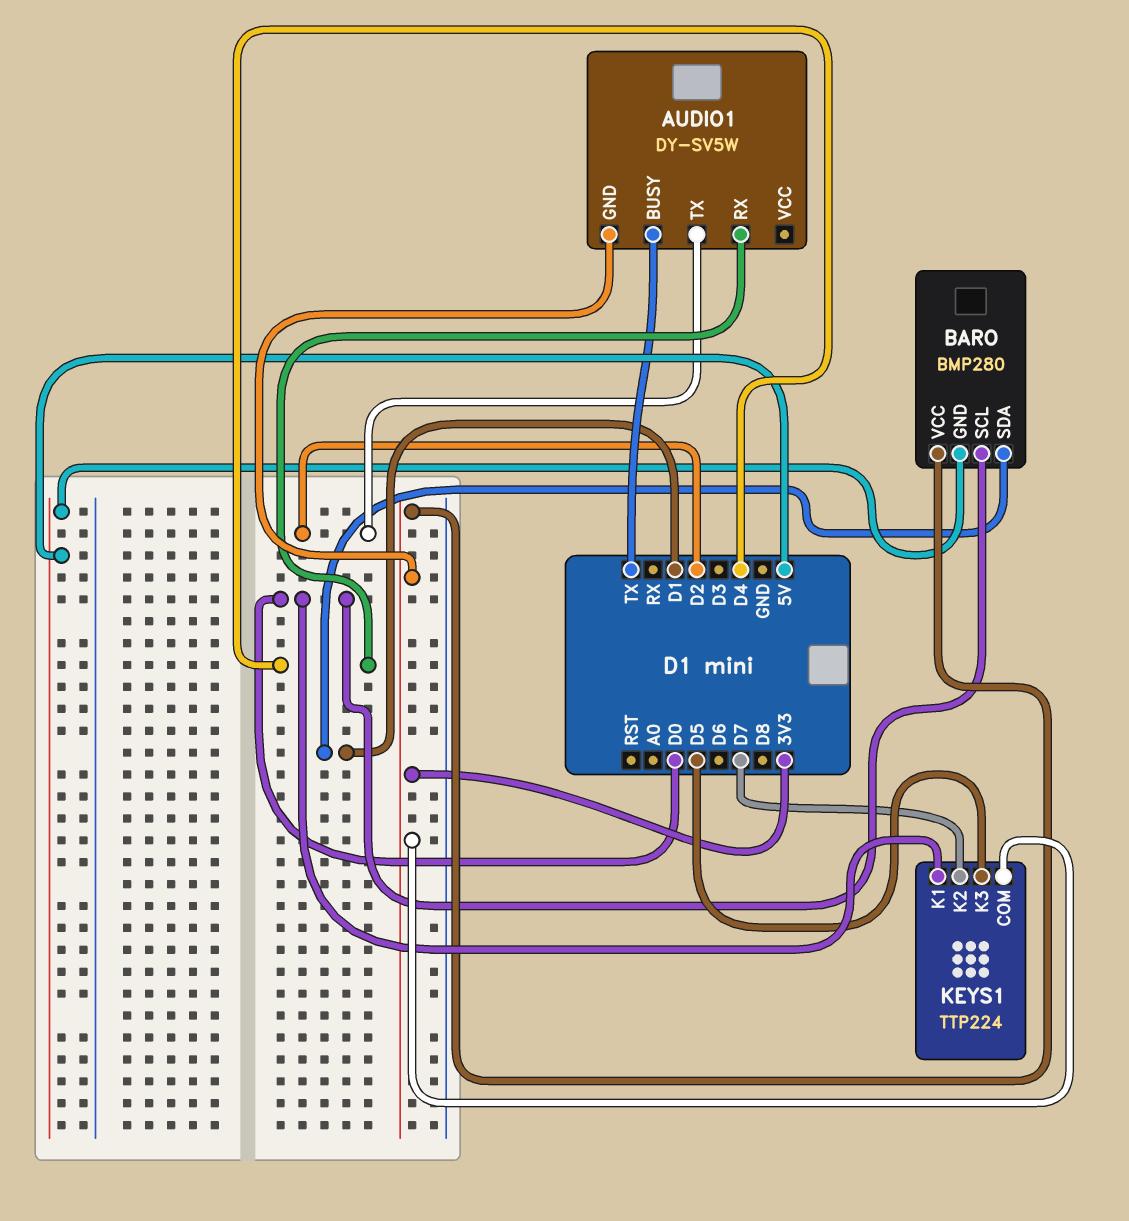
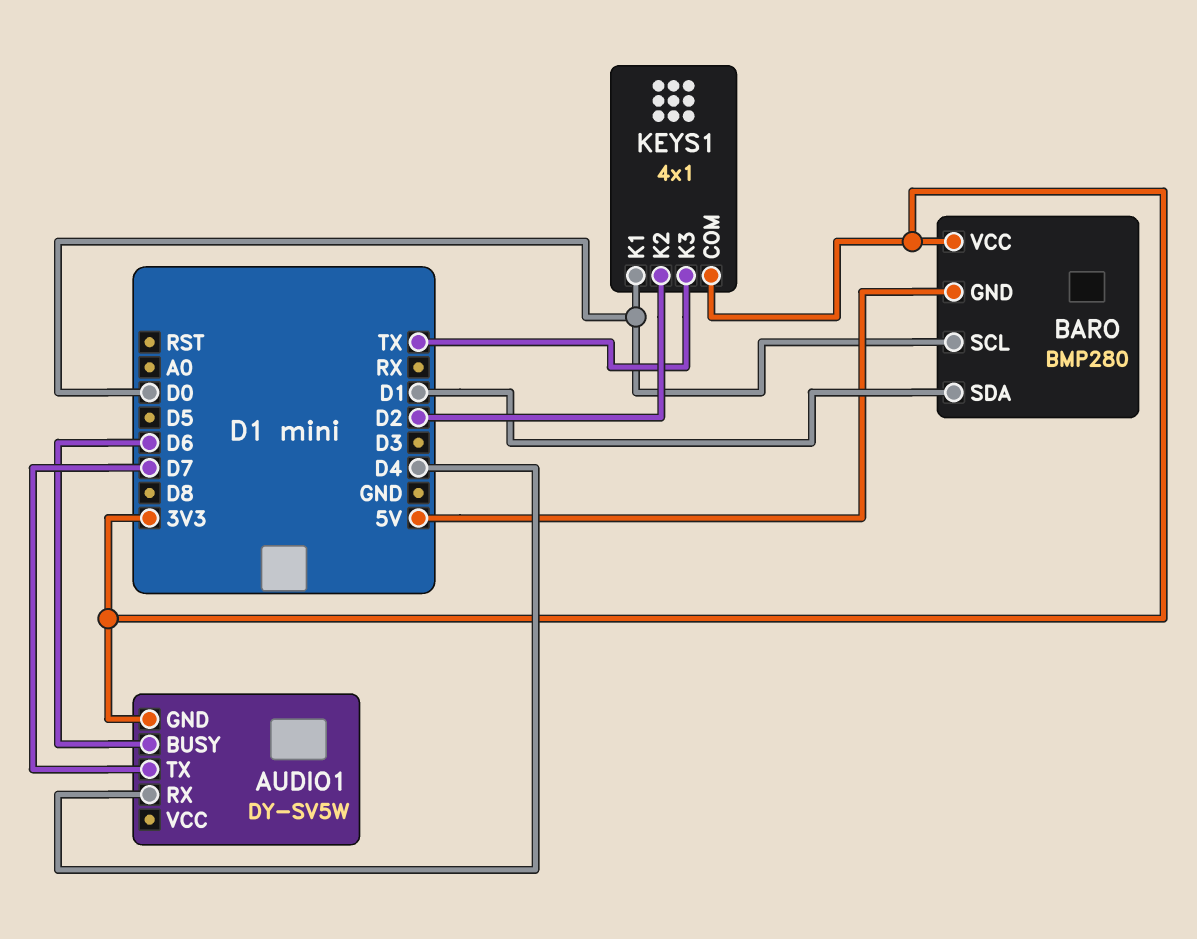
AUDIO1 pin BUSY: TX -> D6
AUDIO1 pin TX: D2 -> D7
KEYS1: TTP224 -> 4x1
KEYS1 pin K2: D7 -> D2
KEYS1 pin K3: D5 -> TX

